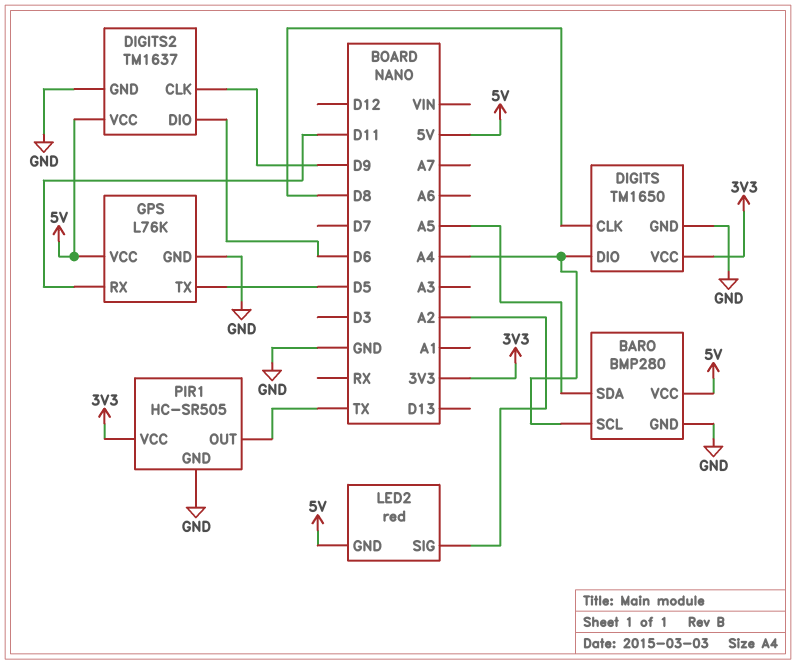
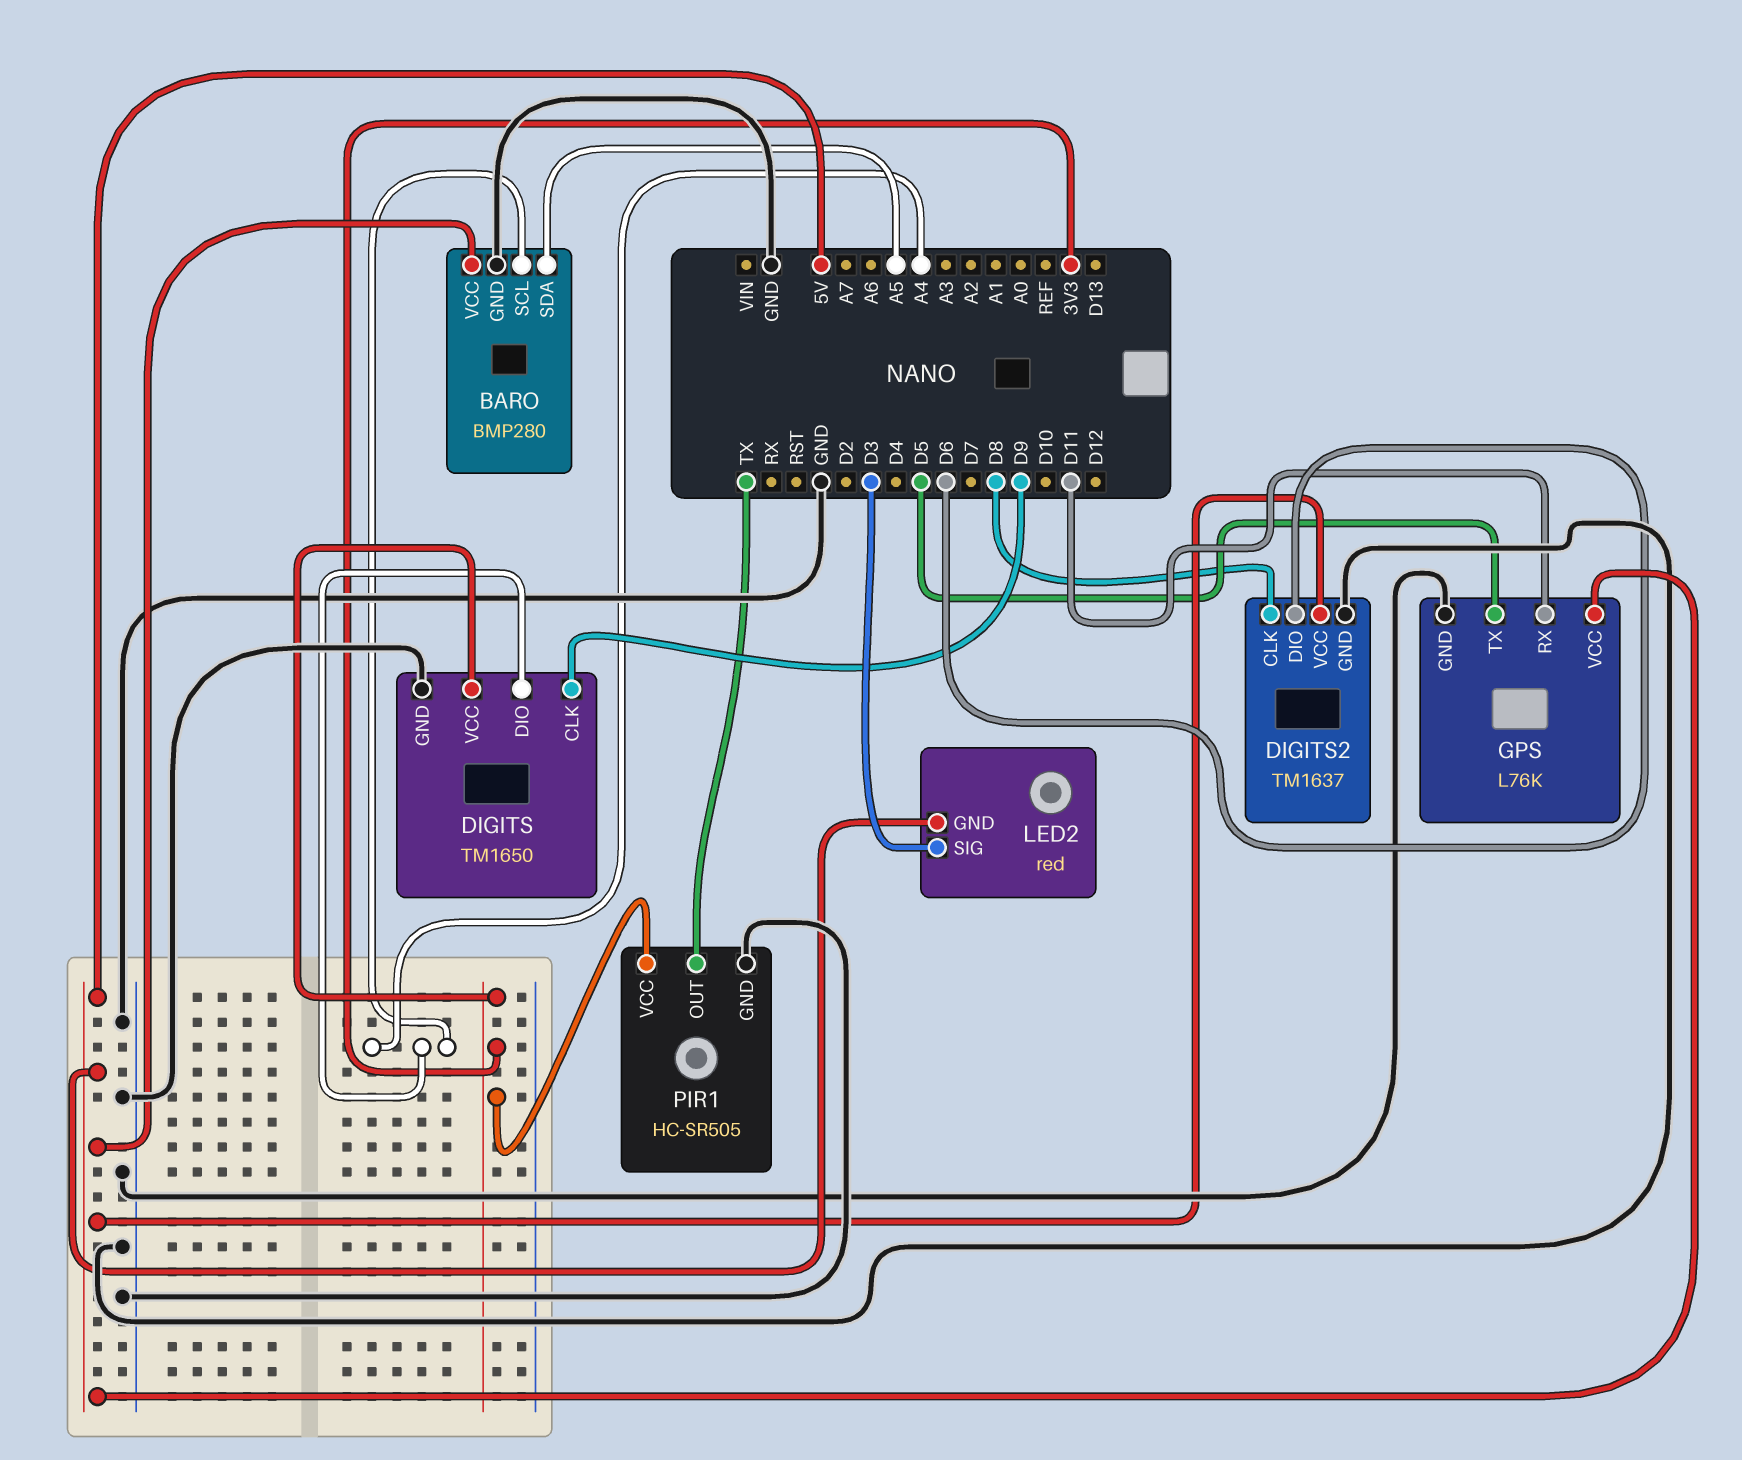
DIGITS pin CLK: D8 -> D9
DIGITS2 pin CLK: D9 -> D8
LED2 pin SIG: A2 -> D3

